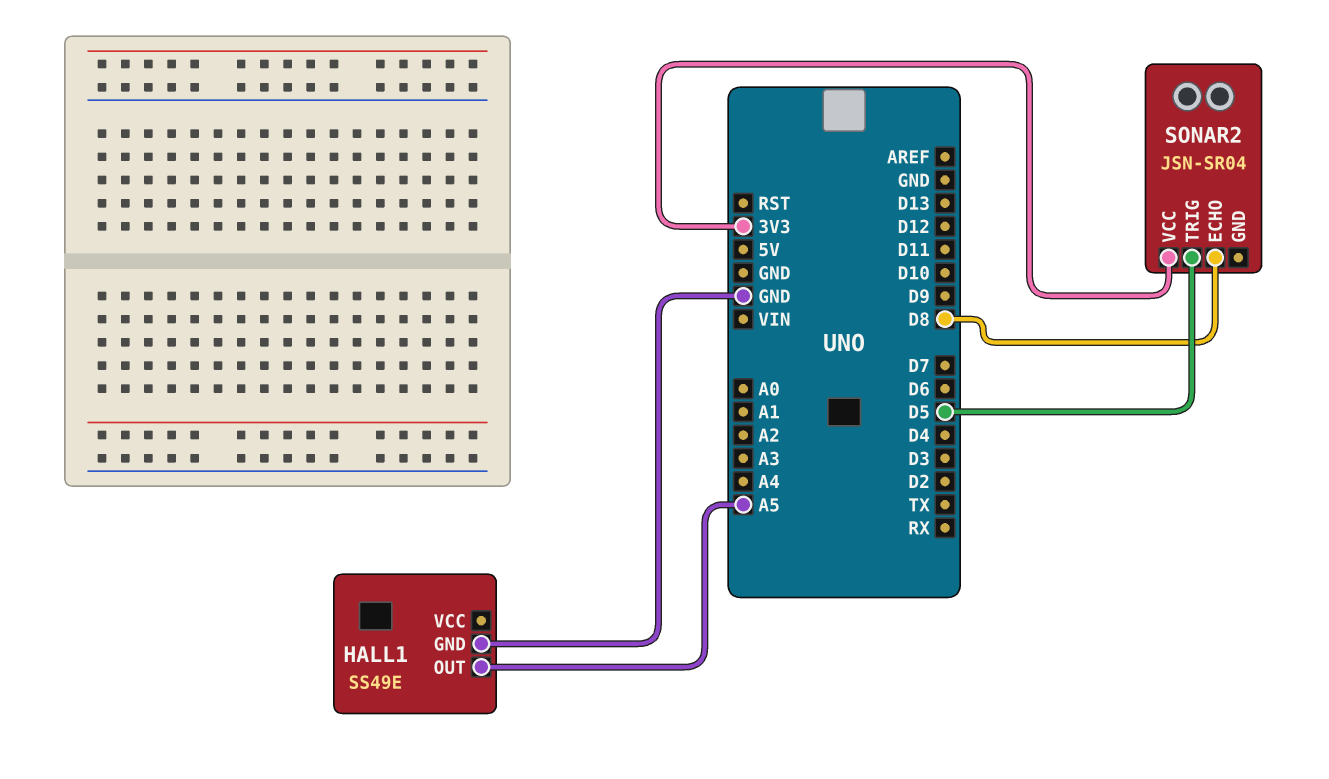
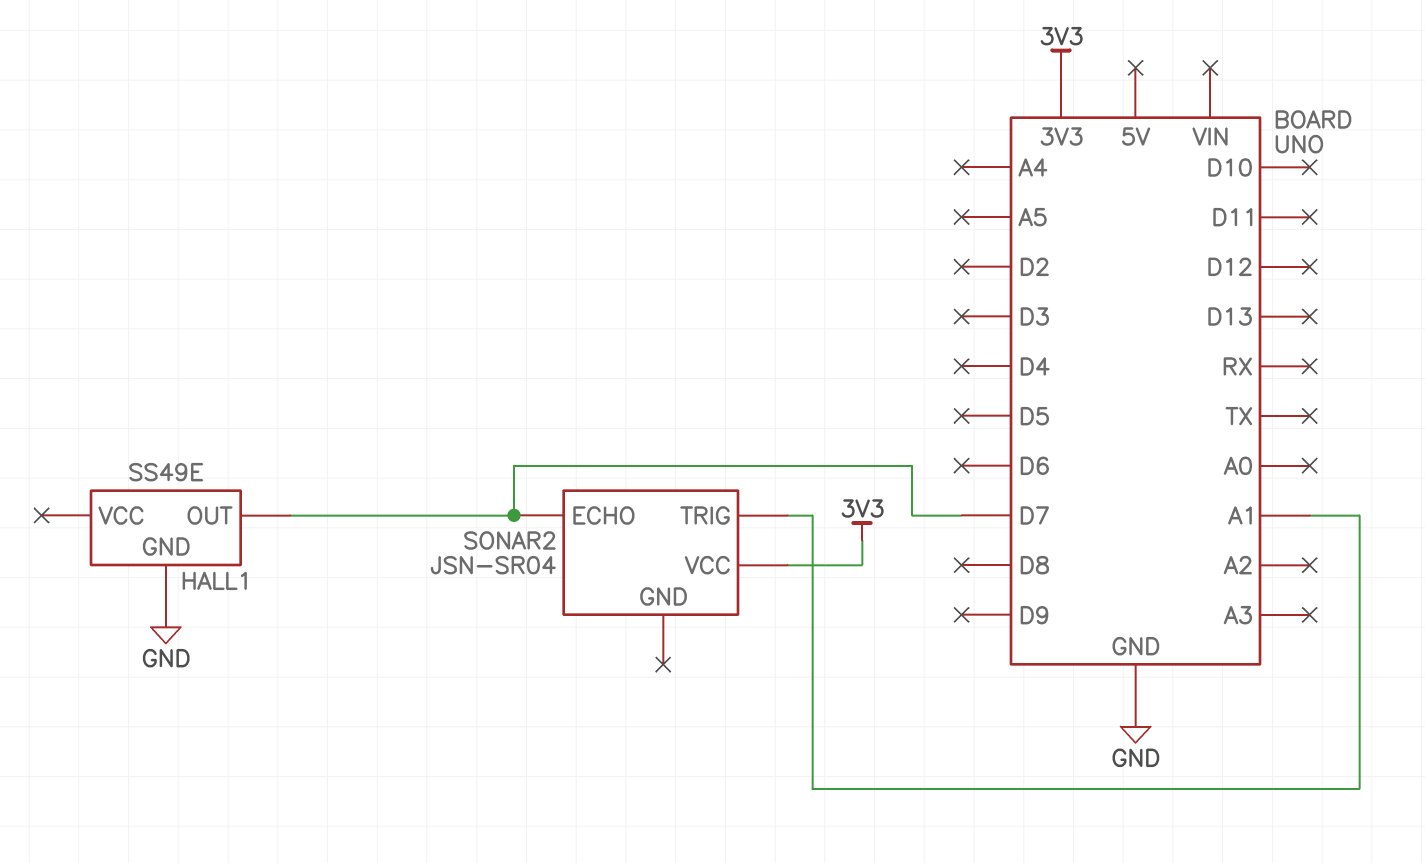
HALL1 pin OUT: A5 -> D7
SONAR2 pin ECHO: D8 -> D7
SONAR2 pin TRIG: D5 -> A1

